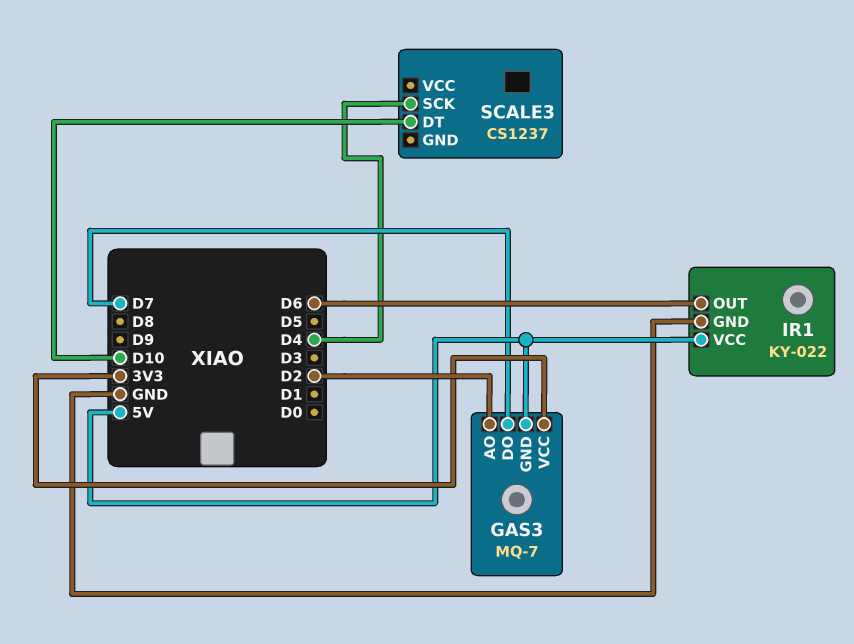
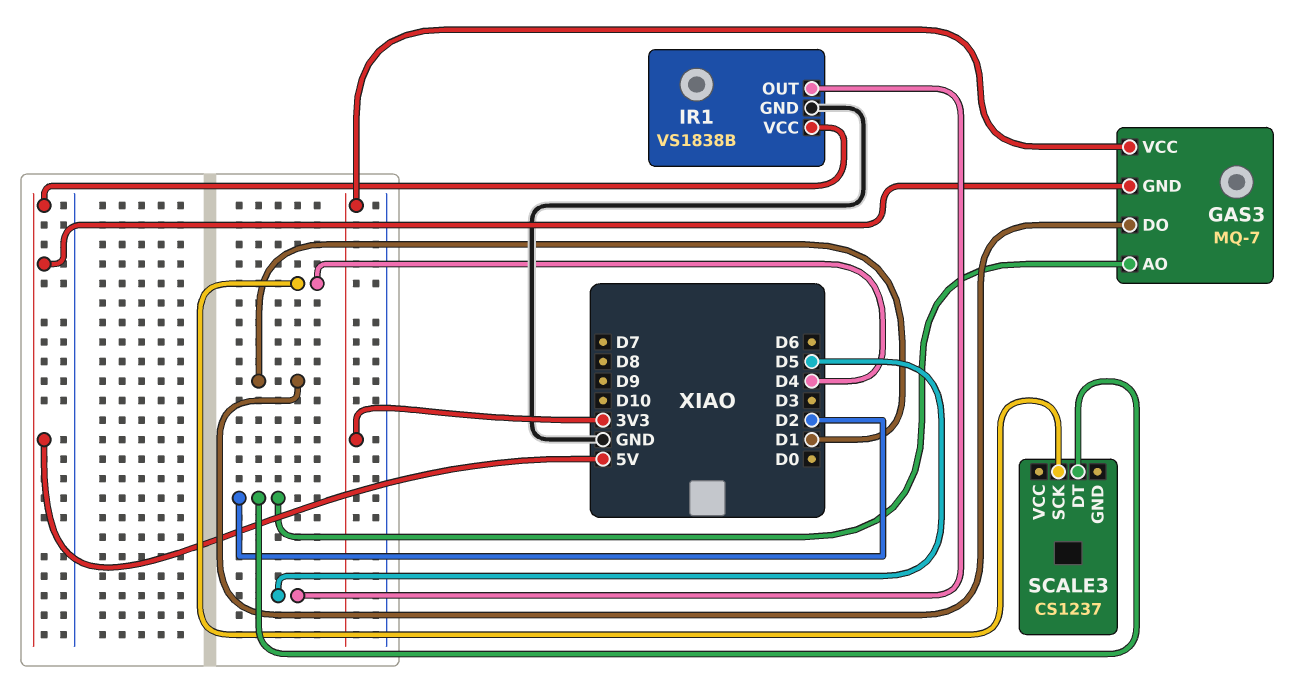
GAS3 pin DO: D7 -> D1
IR1: KY-022 -> VS1838B
IR1 pin OUT: D6 -> D5
SCALE3 pin DT: D10 -> D2

